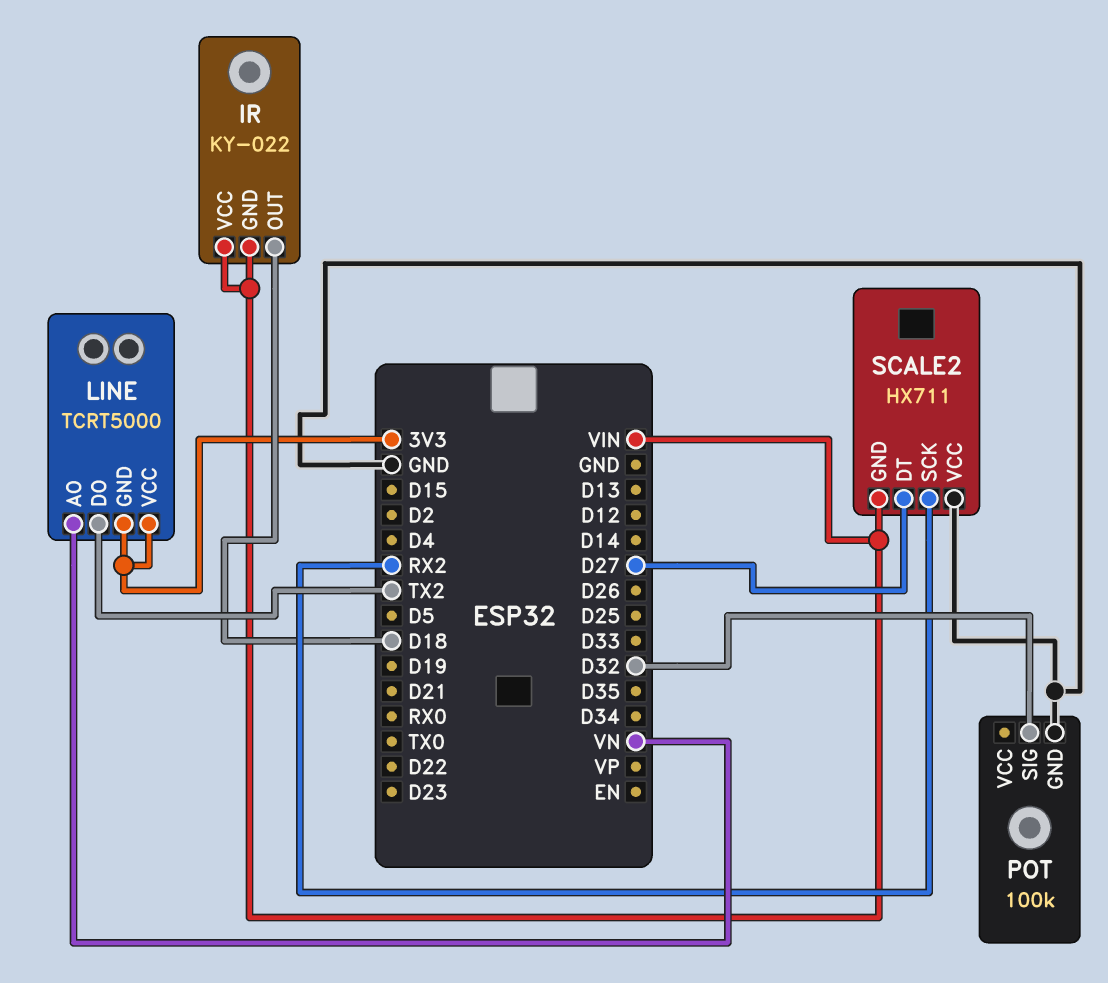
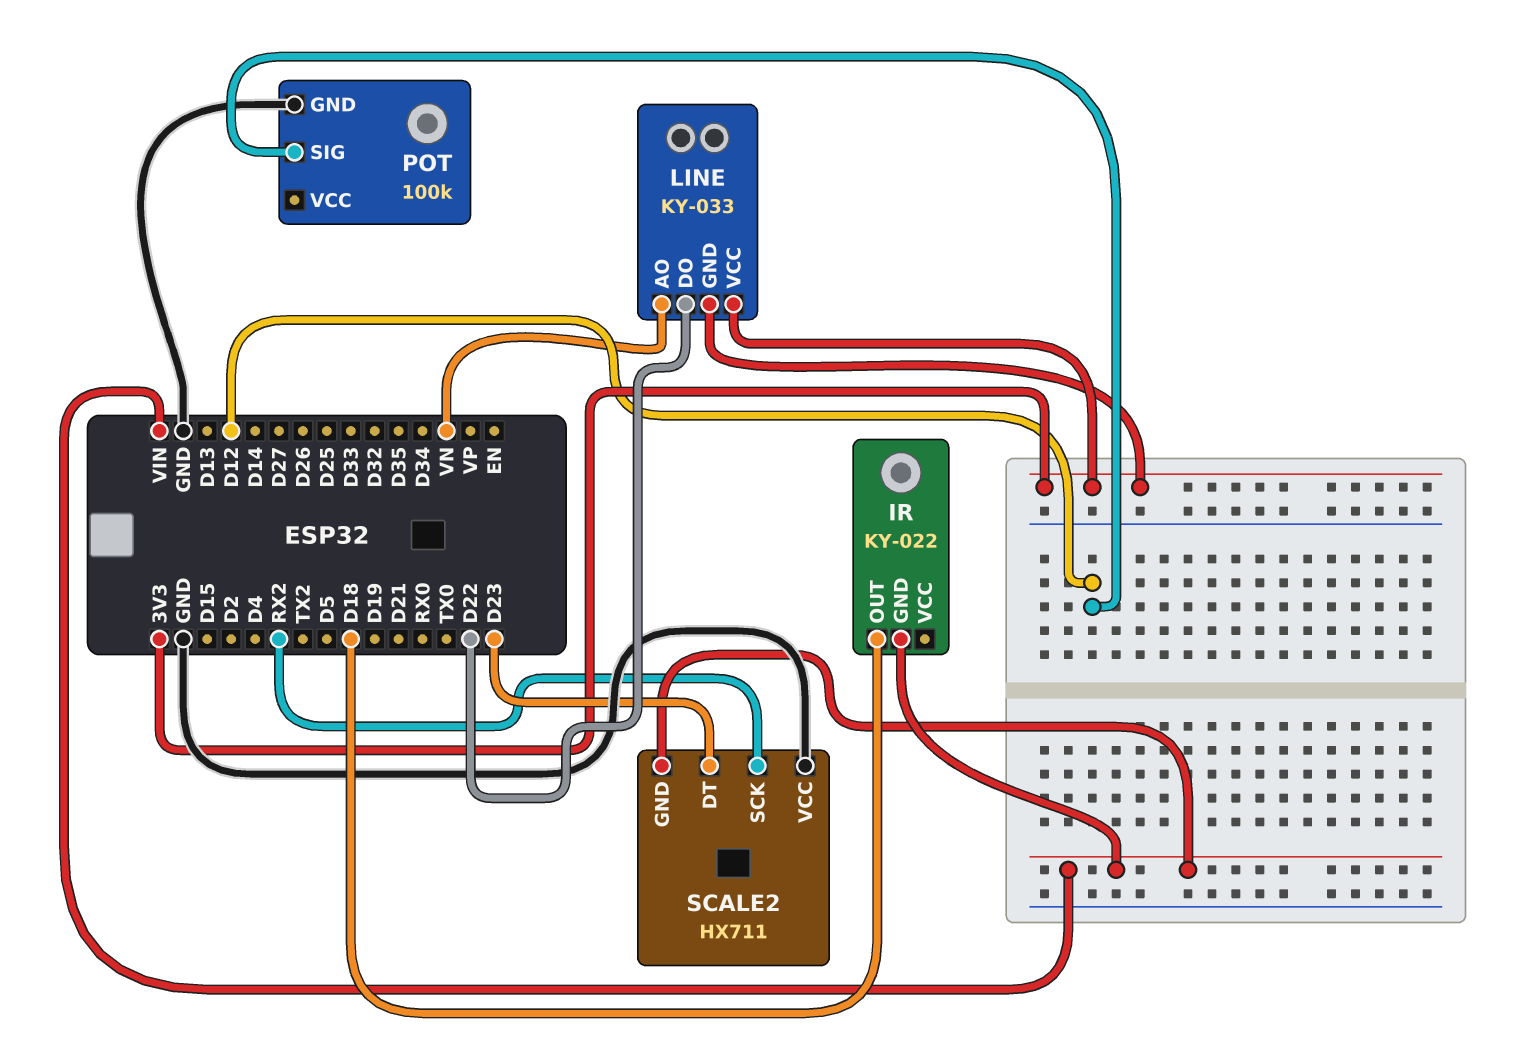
IR pin VCC: VIN -> none
LINE: TCRT5000 -> KY-033
LINE pin DO: TX2 -> D22
POT pin SIG: D32 -> D12
SCALE2 pin DT: D27 -> D23

